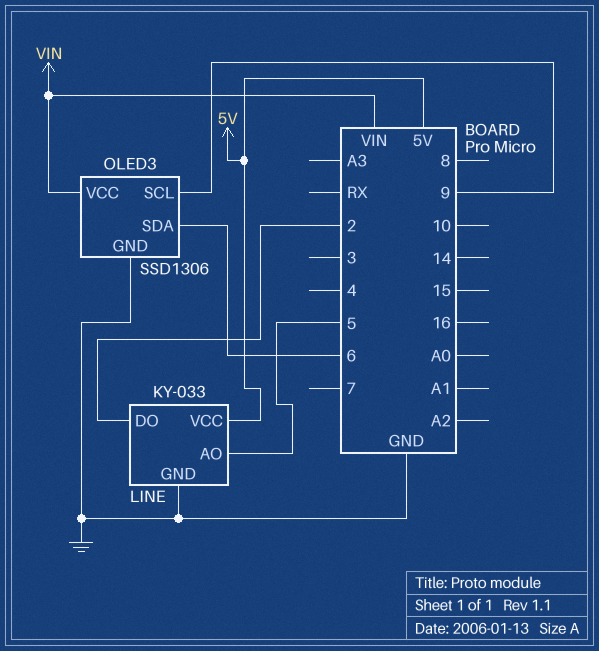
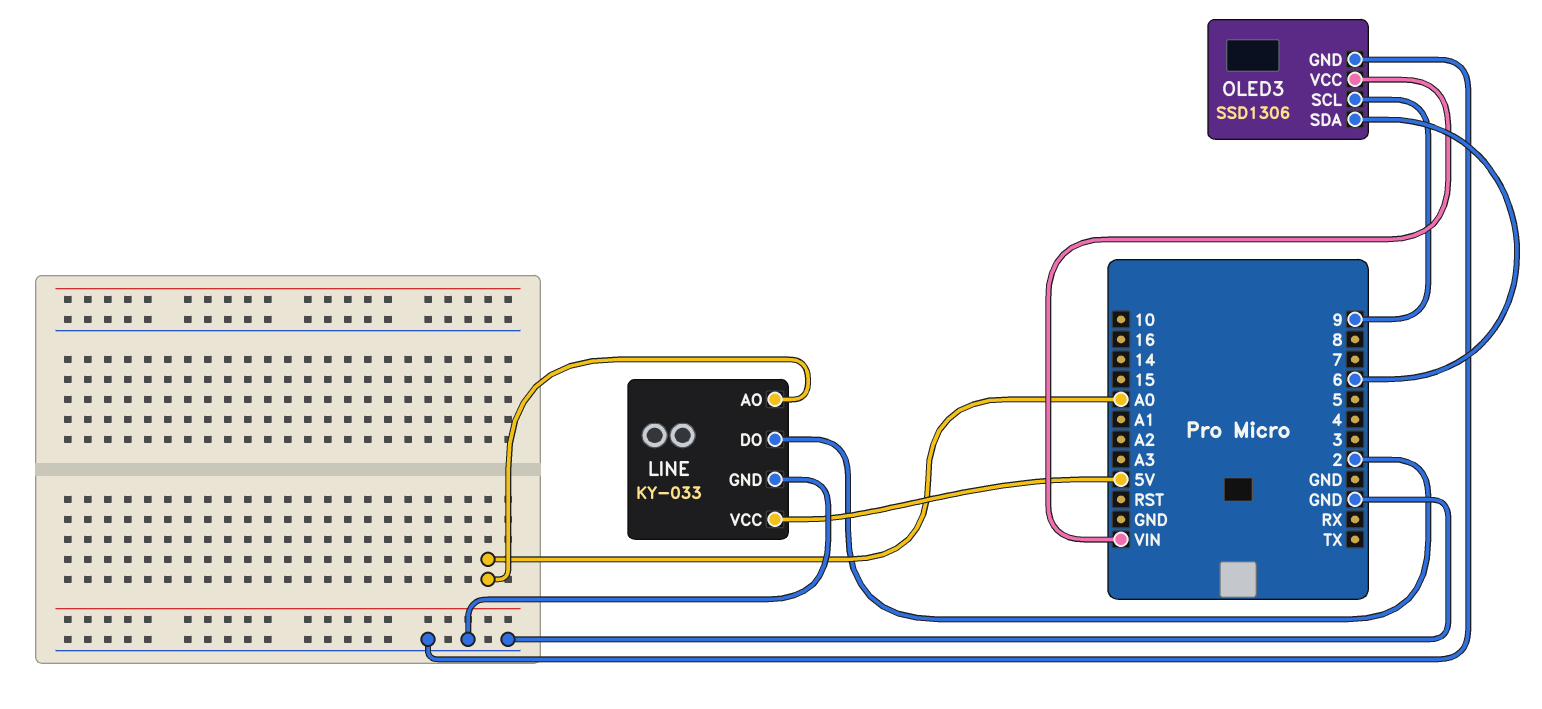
LINE pin AO: 5 -> A0

